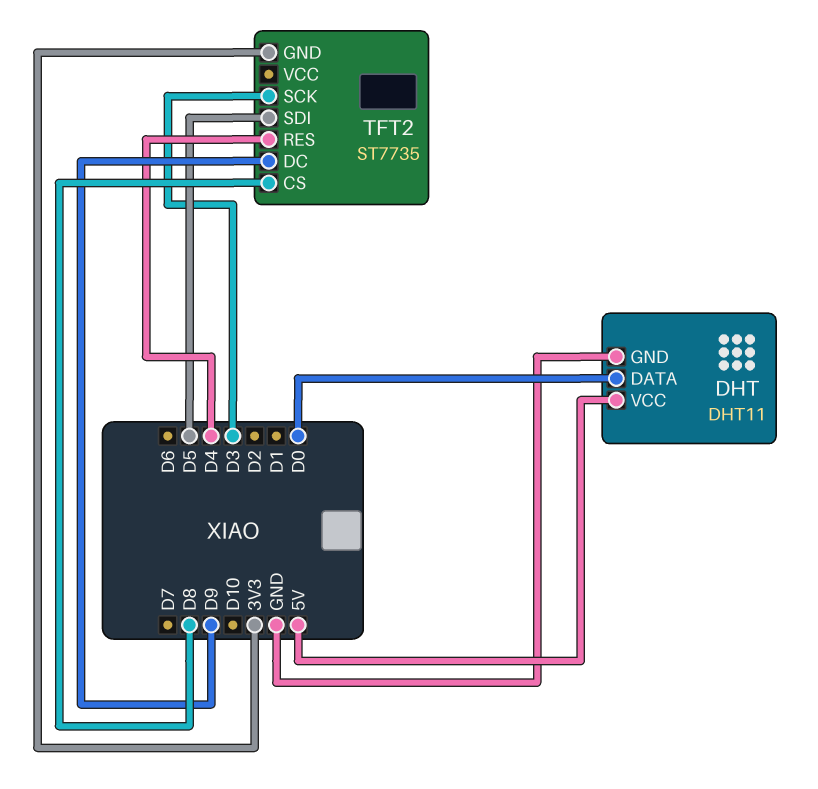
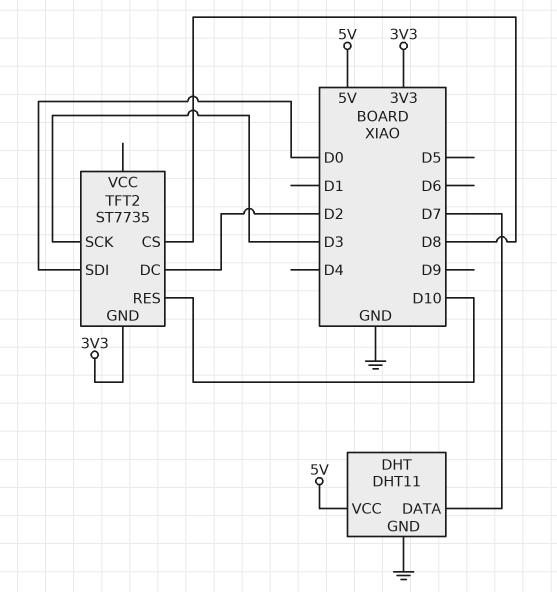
DHT pin DATA: D0 -> D7
TFT2 pin DC: D9 -> D2
TFT2 pin RES: D4 -> D10
TFT2 pin SDI: D5 -> D0

